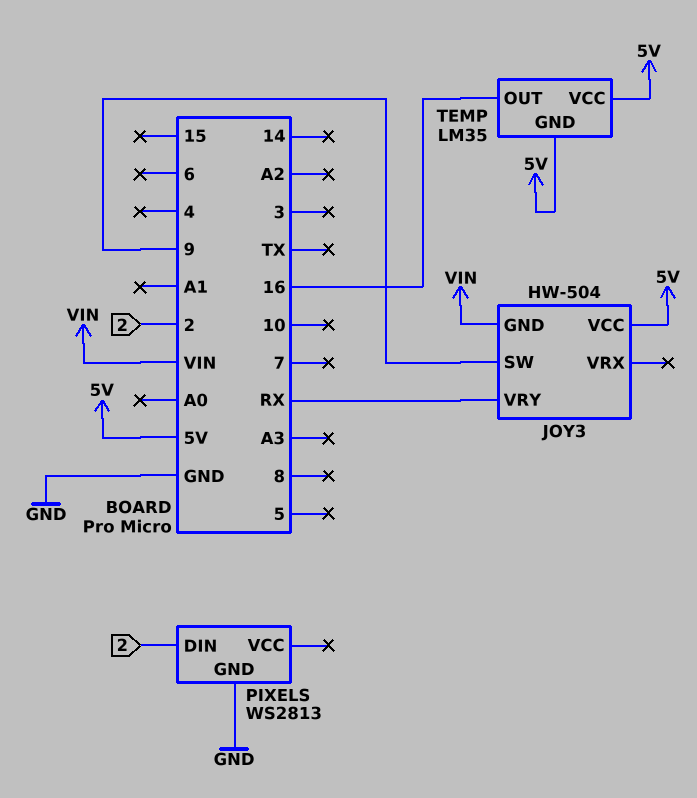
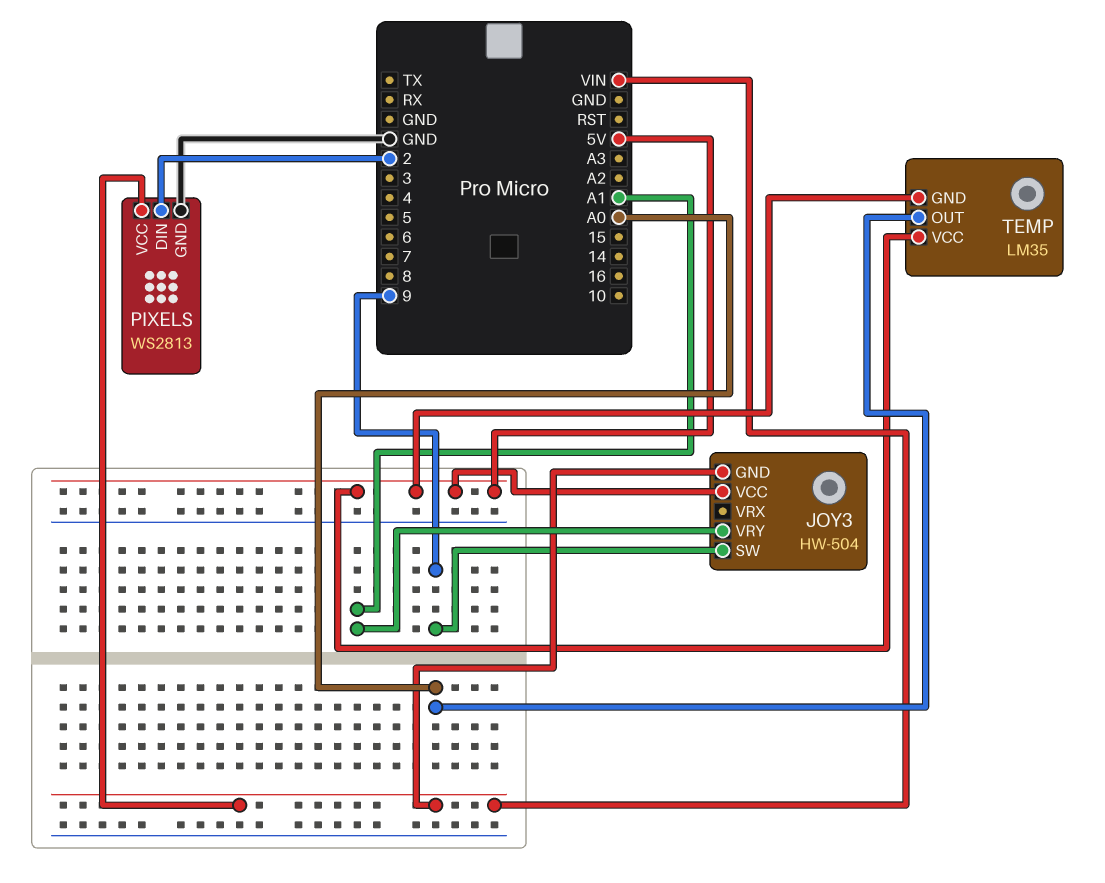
JOY3 pin VRY: RX -> A1
PIXELS pin VCC: none -> VIN
TEMP pin OUT: 16 -> A0

